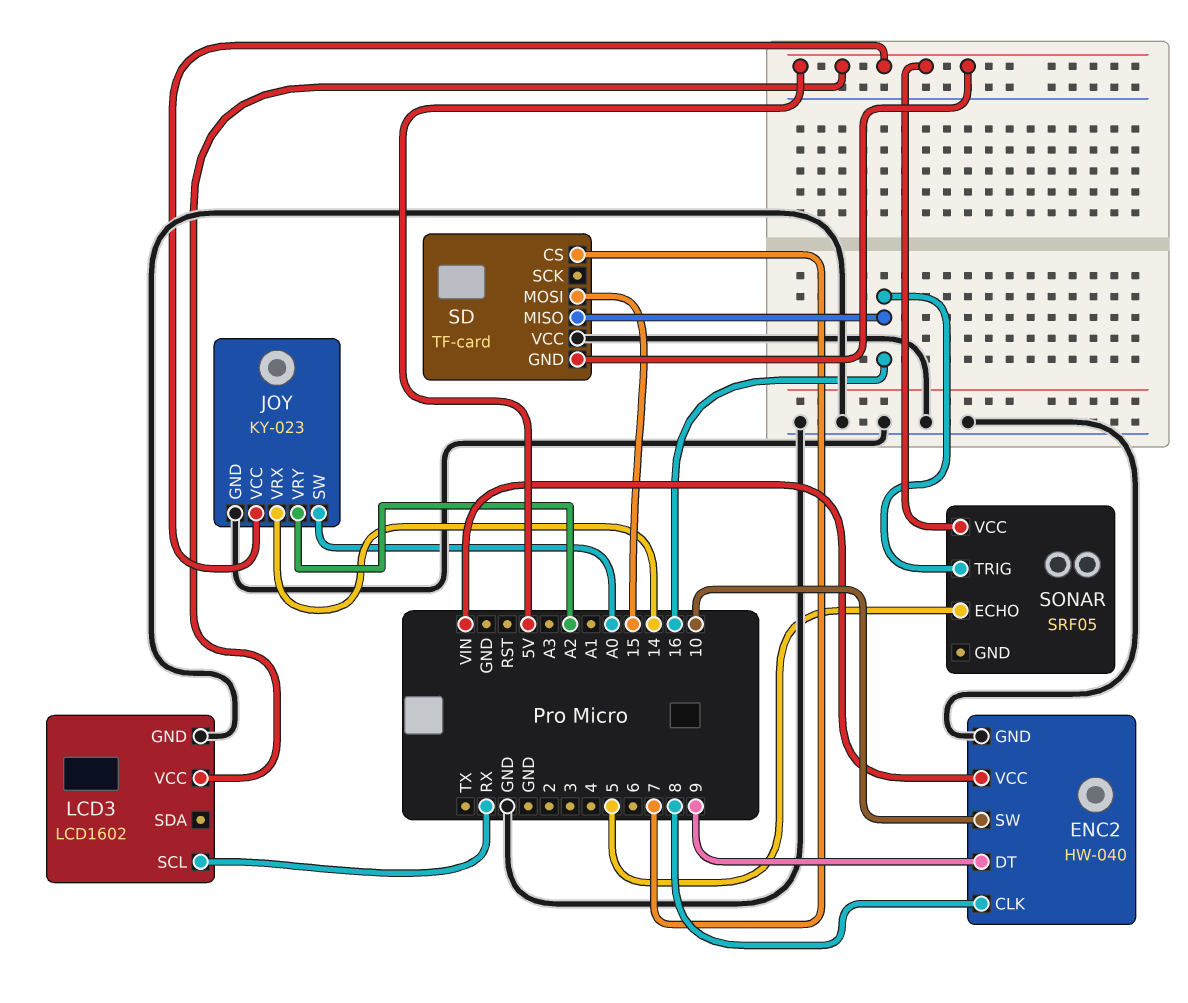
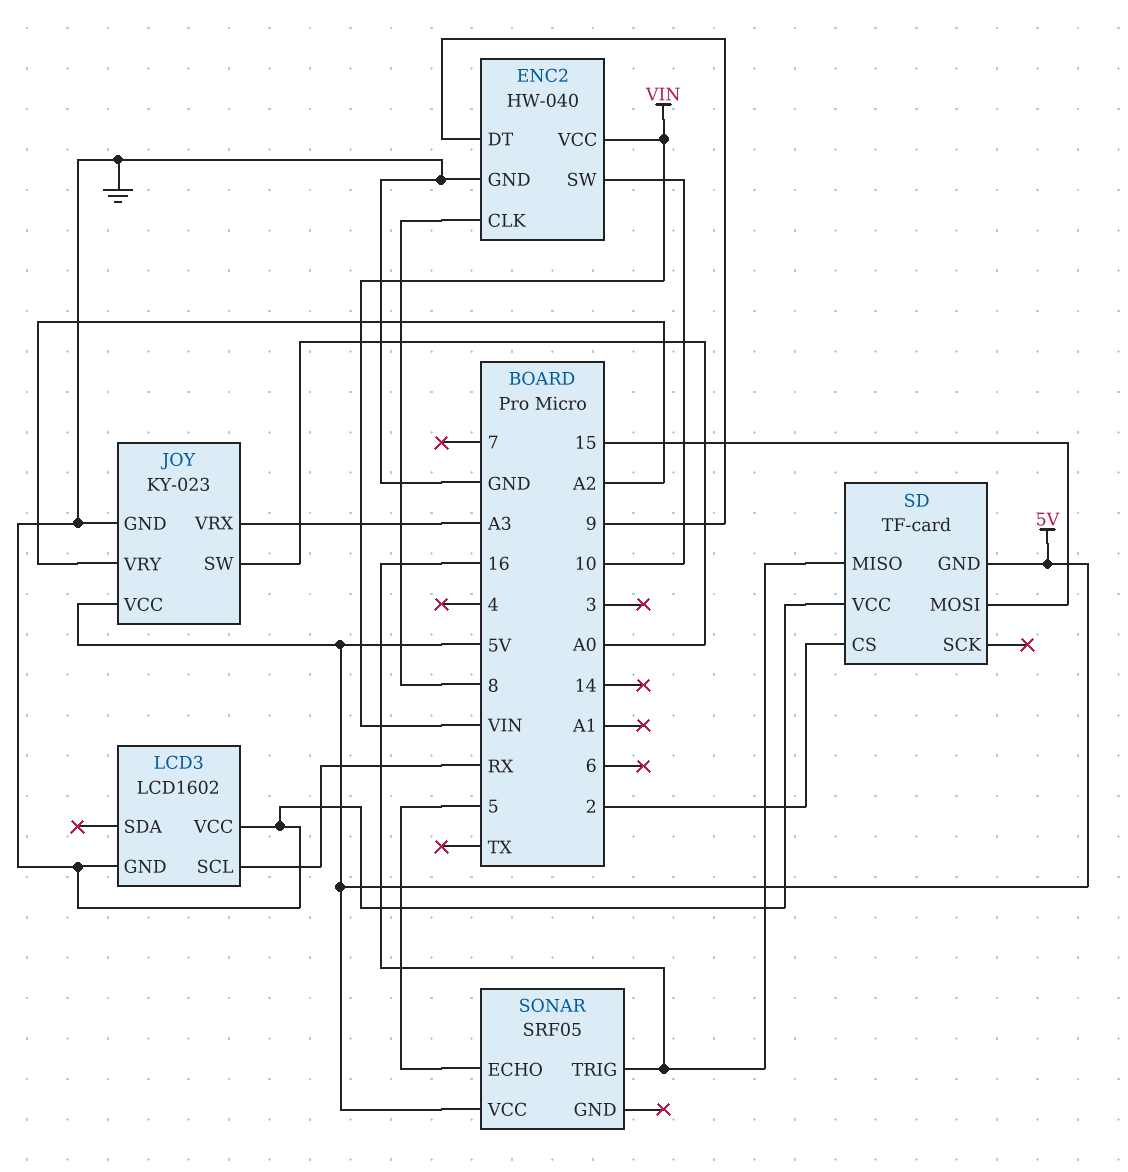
JOY pin VRX: 14 -> A3
LCD3 pin VCC: 5V -> GND
SD pin CS: 7 -> 2

